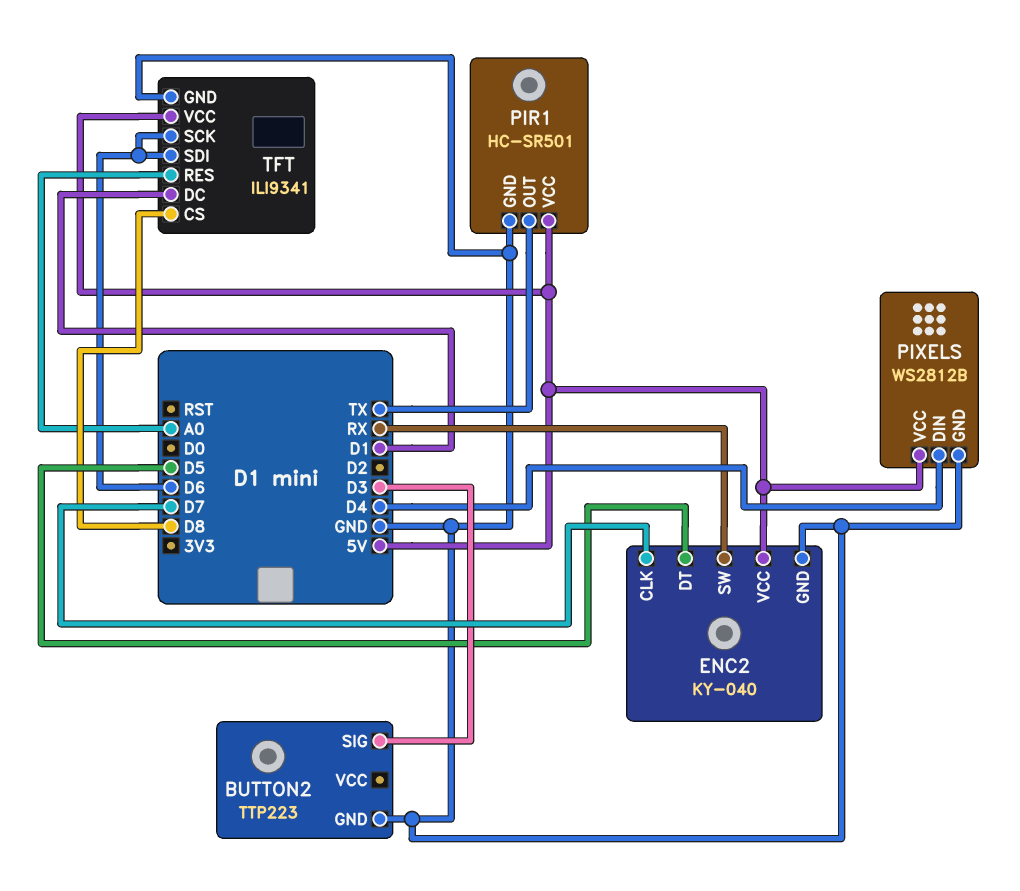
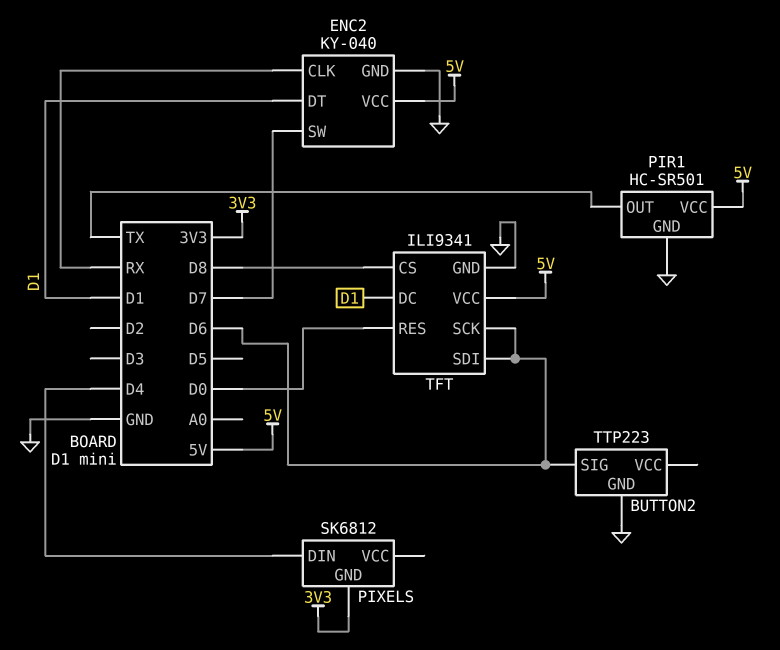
BUTTON2 pin SIG: D3 -> D6
ENC2 pin CLK: D7 -> RX
ENC2 pin DT: D5 -> D1
ENC2 pin SW: RX -> D7
PIXELS: WS2812B -> SK6812
PIXELS pin GND: GND -> 3V3
PIXELS pin VCC: 5V -> none
TFT pin RES: A0 -> D0

